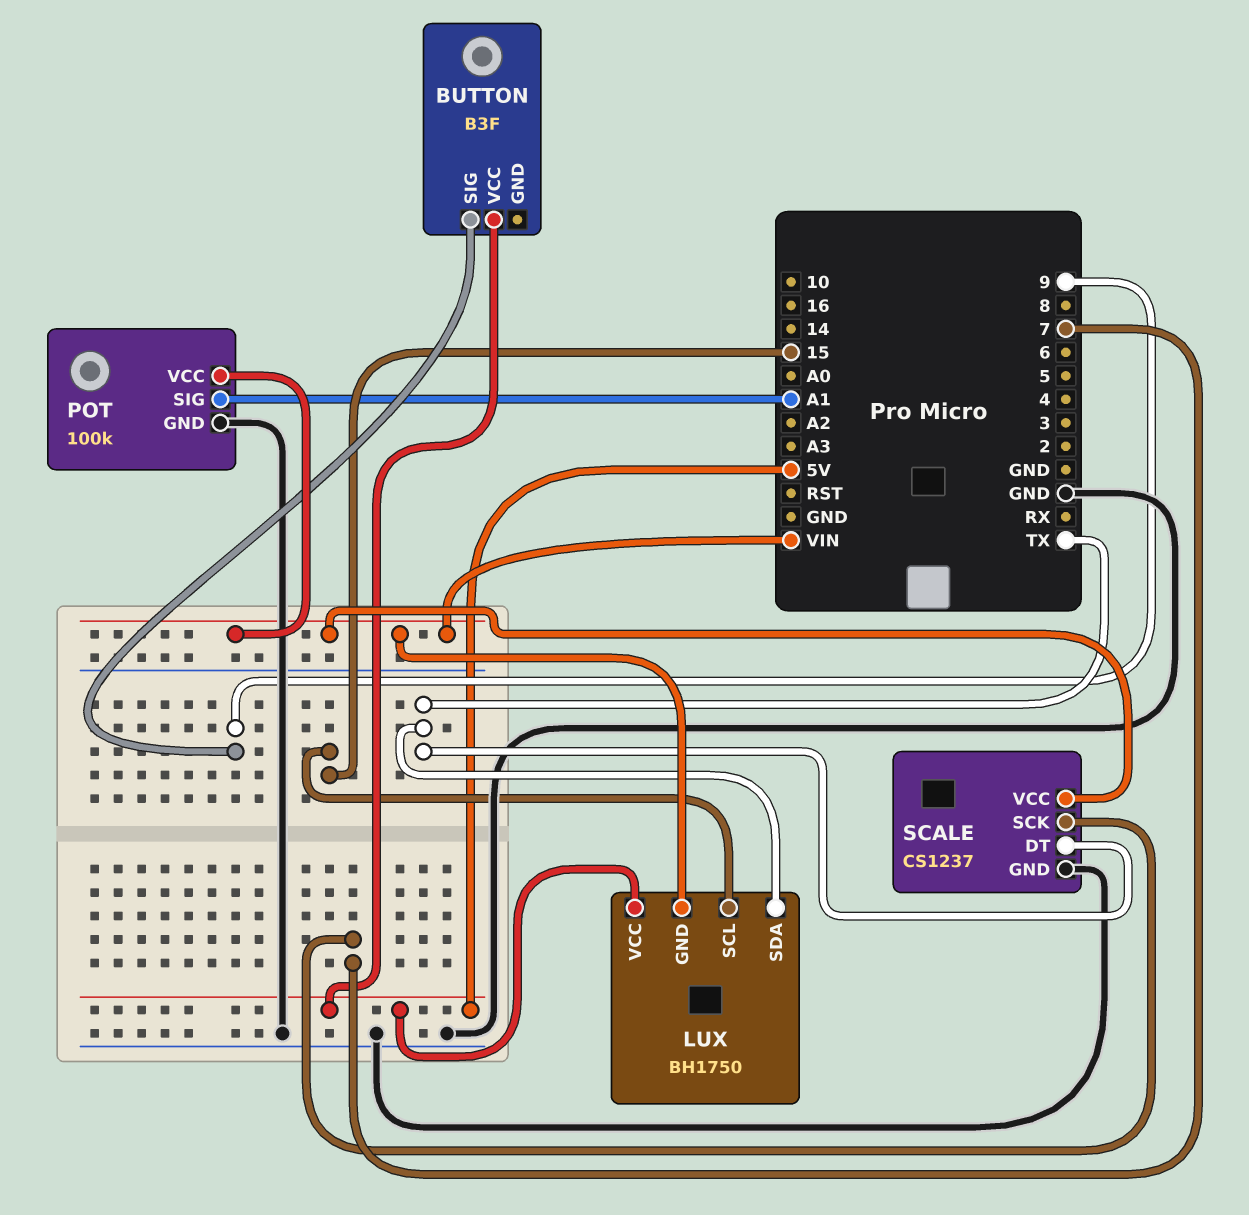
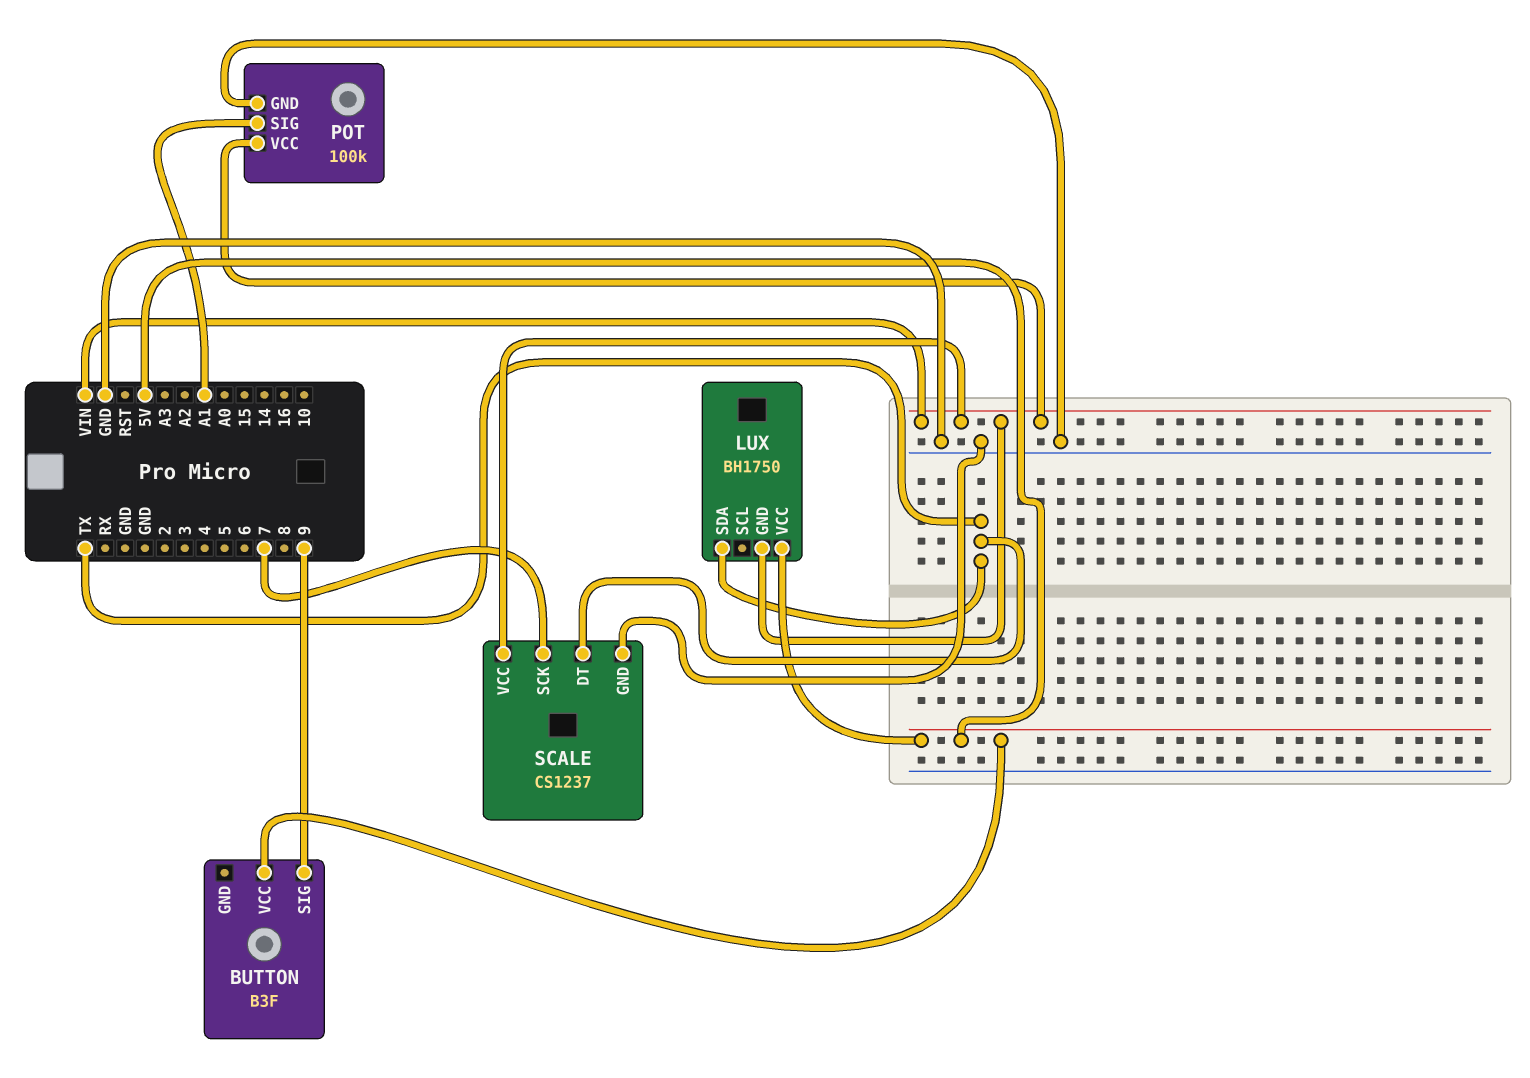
LUX pin SCL: 15 -> none

